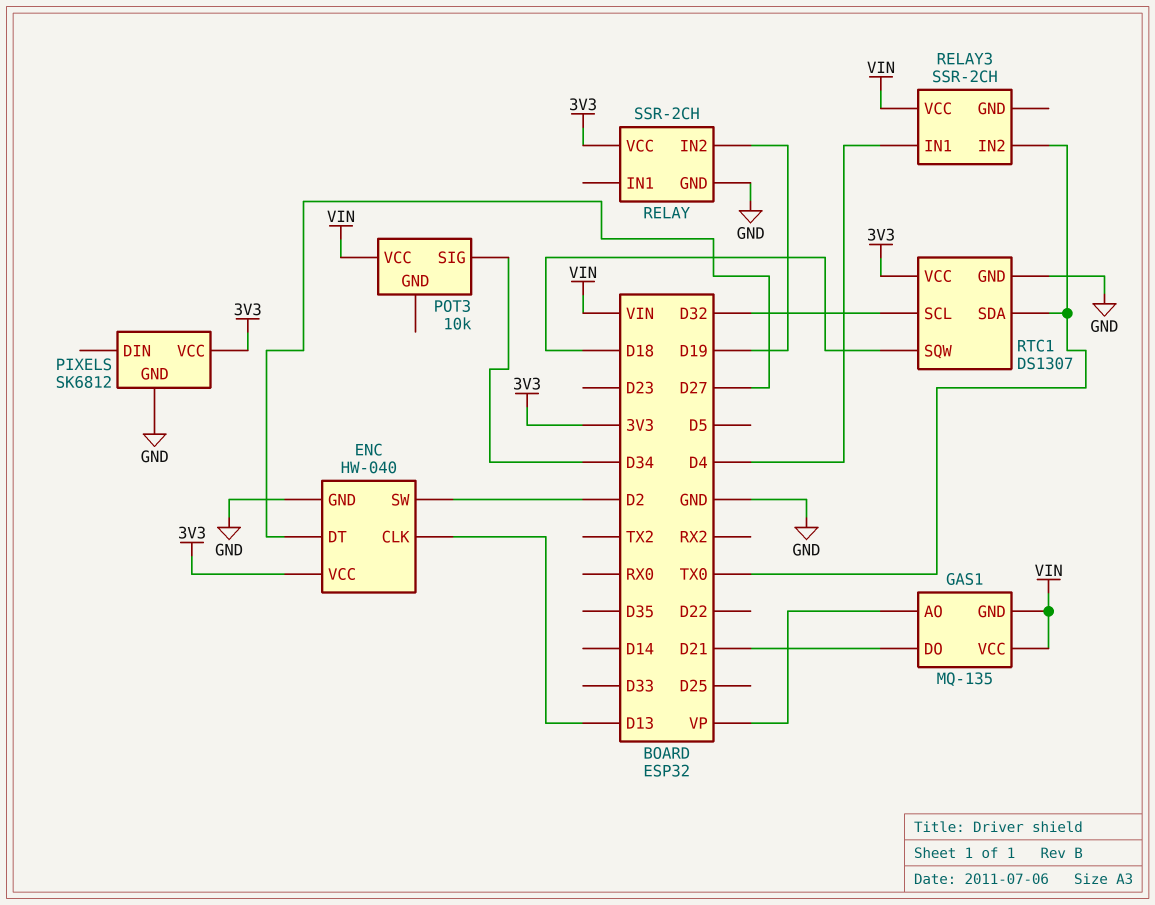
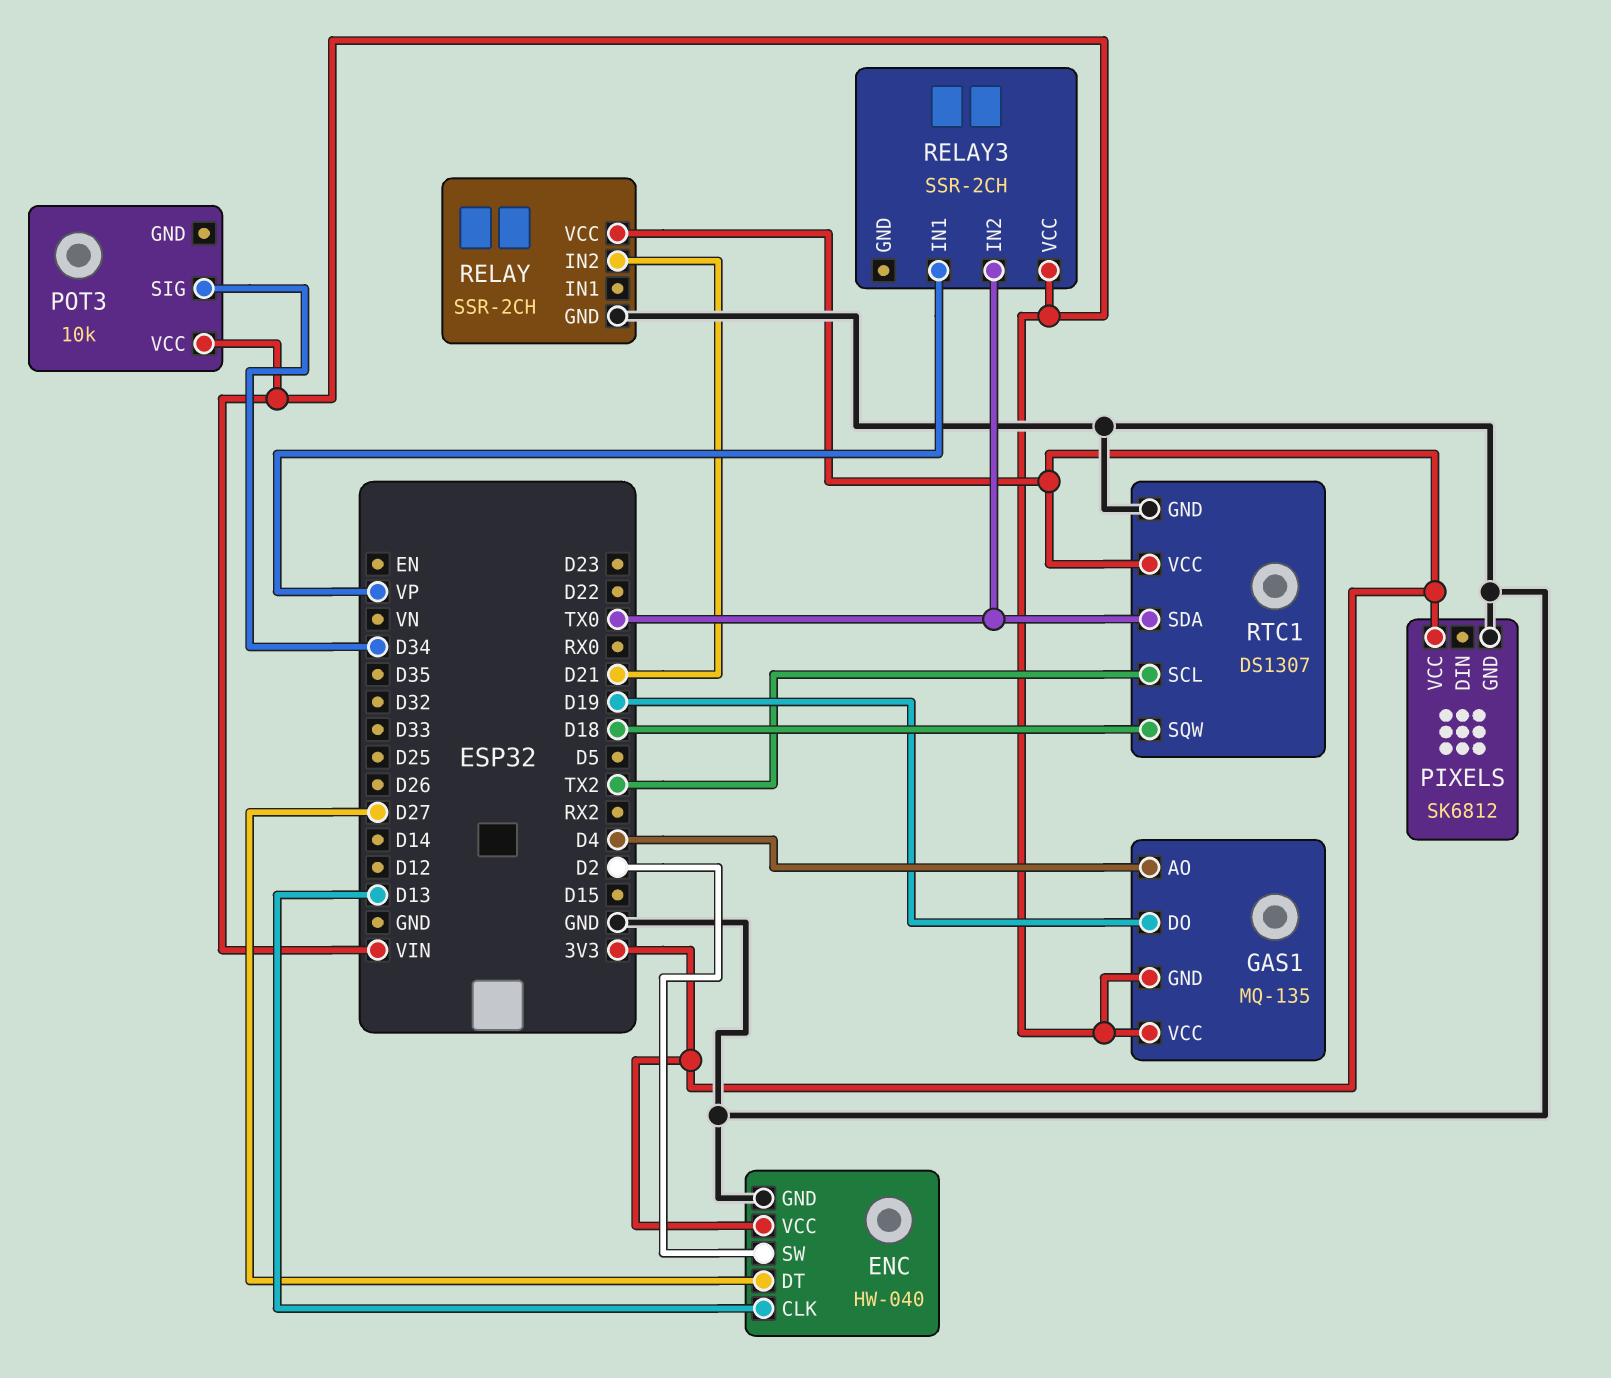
GAS1 pin AO: VP -> D4
GAS1 pin DO: D21 -> D19
RELAY pin IN2: D19 -> D21
RELAY3 pin IN1: D4 -> VP
RTC1 pin SCL: D32 -> TX2

